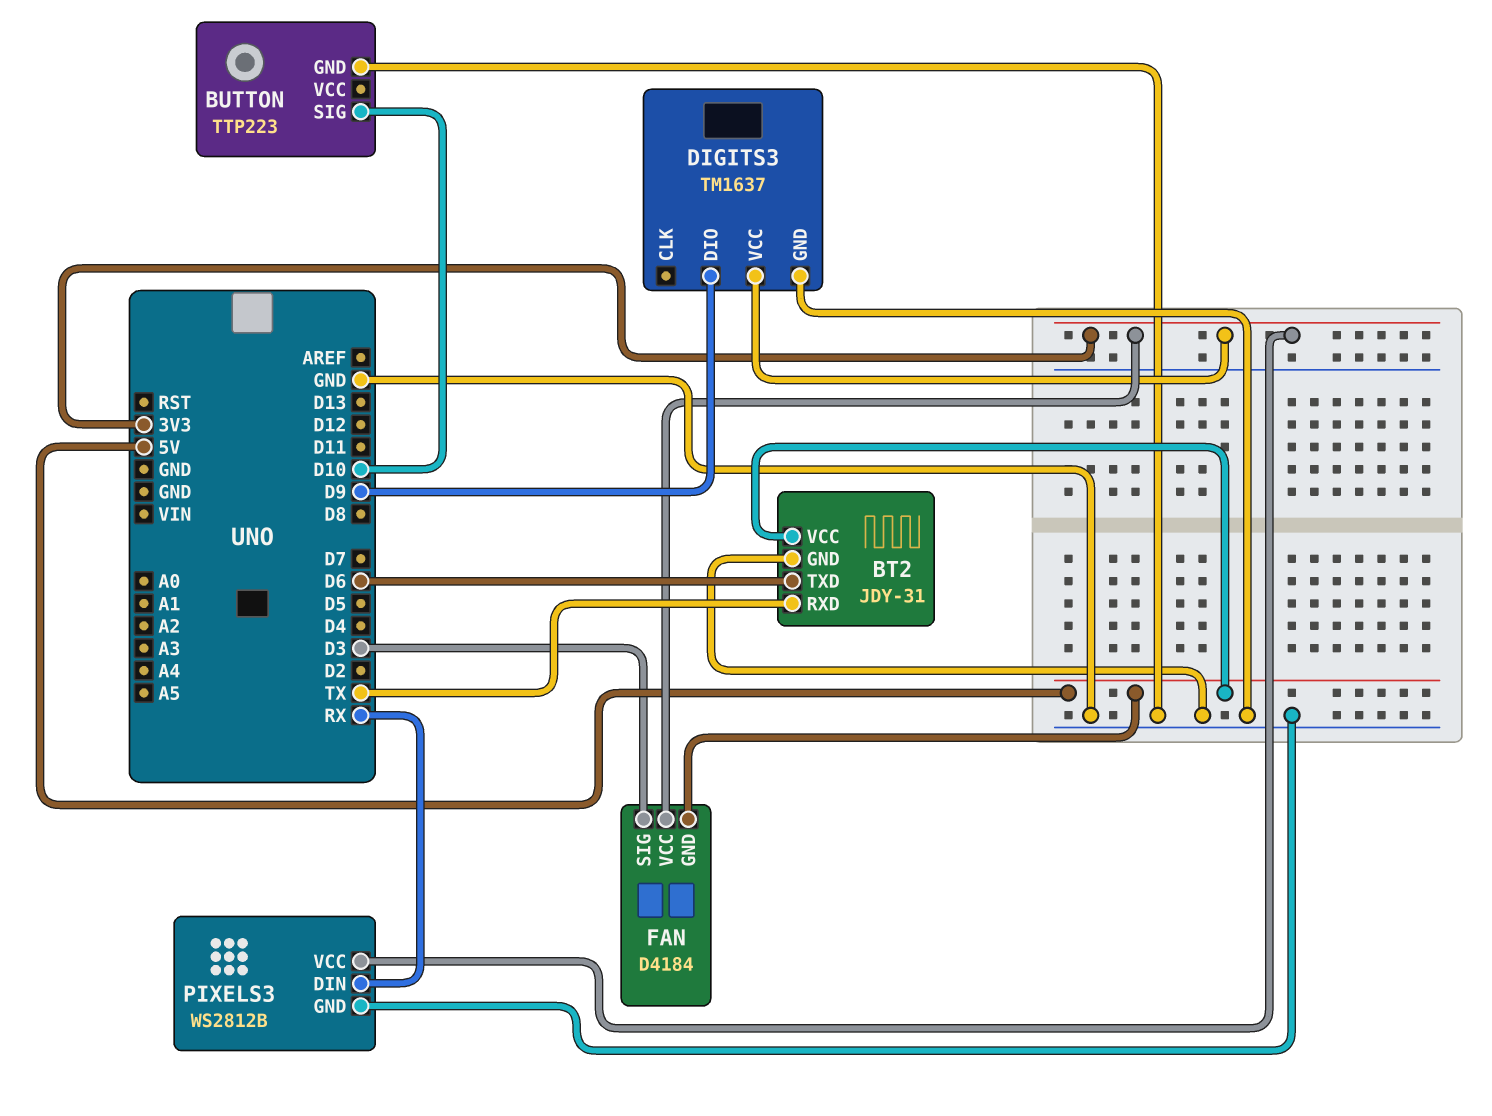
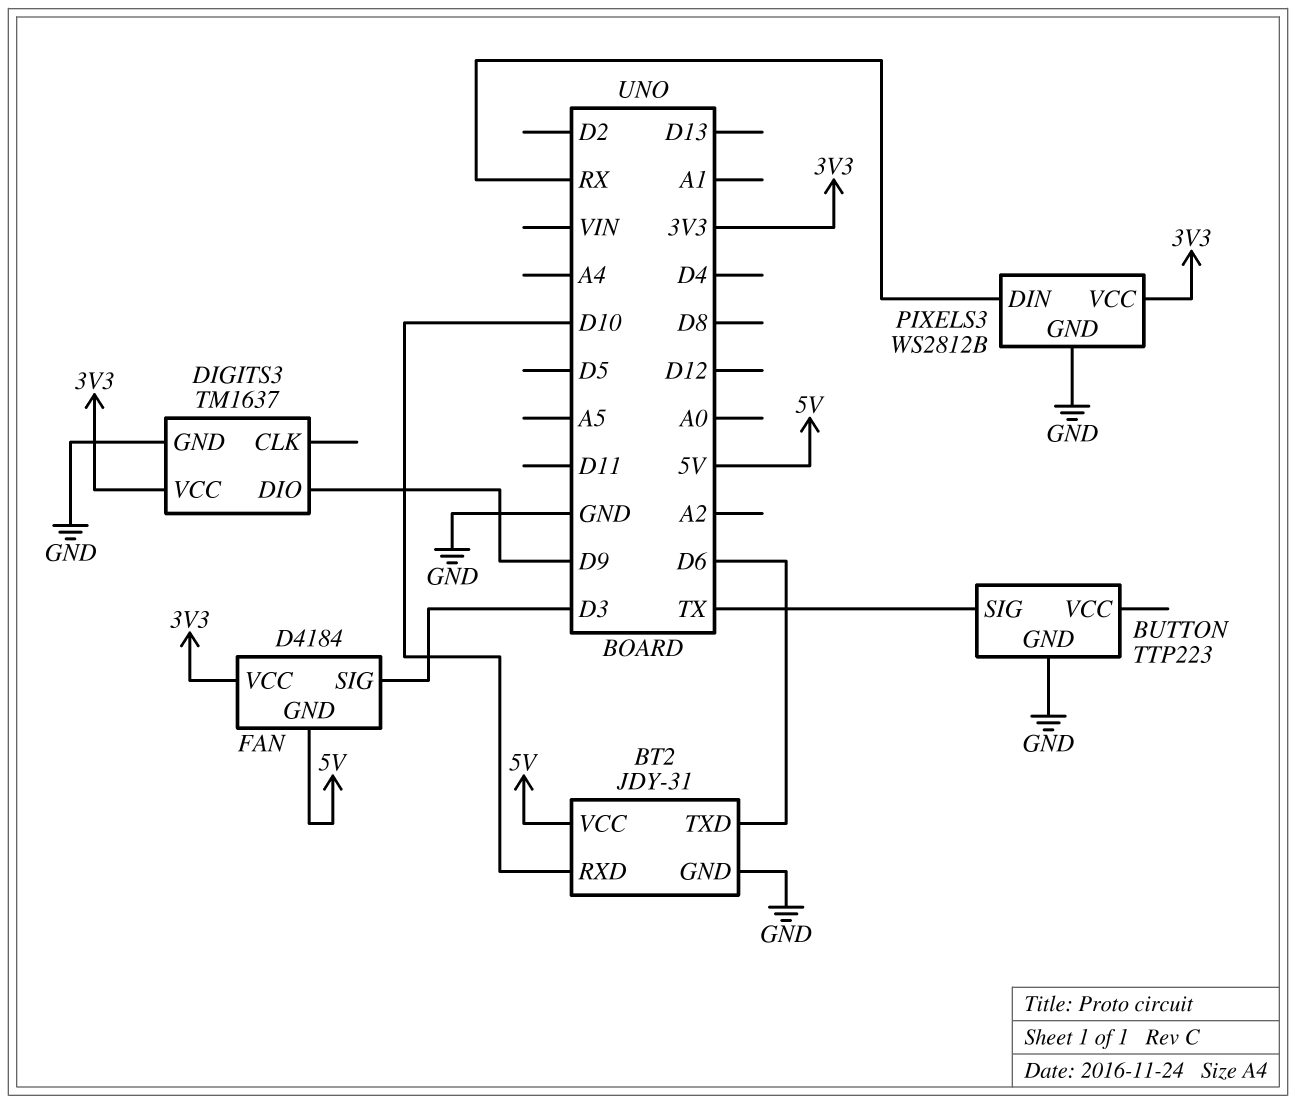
BT2 pin RXD: TX -> D10
BUTTON pin SIG: D10 -> TX

